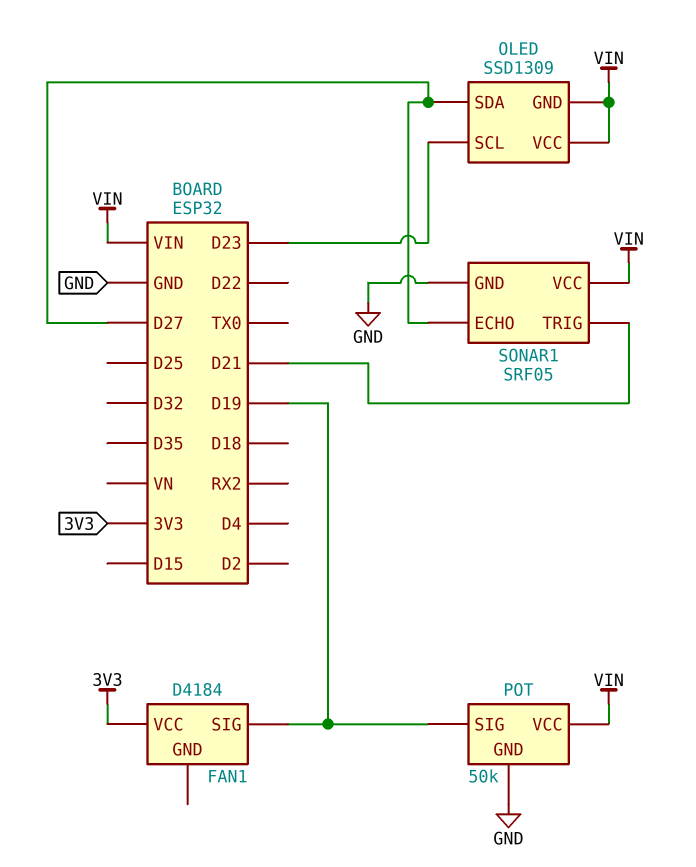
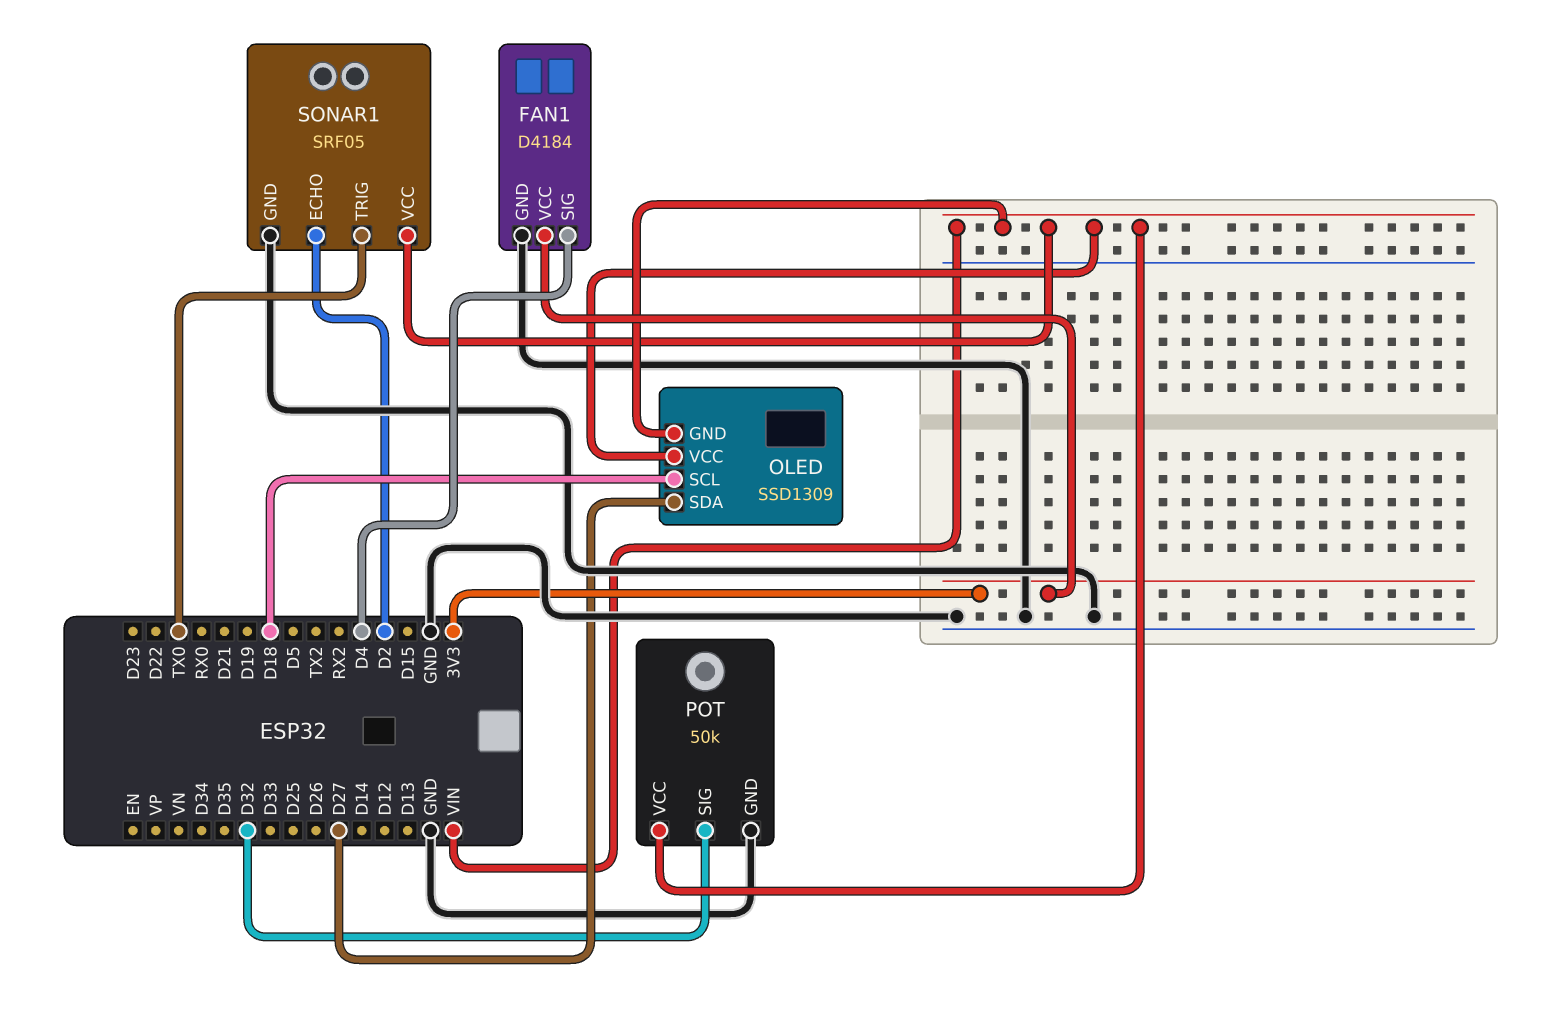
FAN1 pin GND: none -> GND
FAN1 pin SIG: D19 -> D4
OLED pin SCL: D23 -> D18
POT pin SIG: D19 -> D32
SONAR1 pin ECHO: D27 -> D2
SONAR1 pin TRIG: D21 -> TX0

